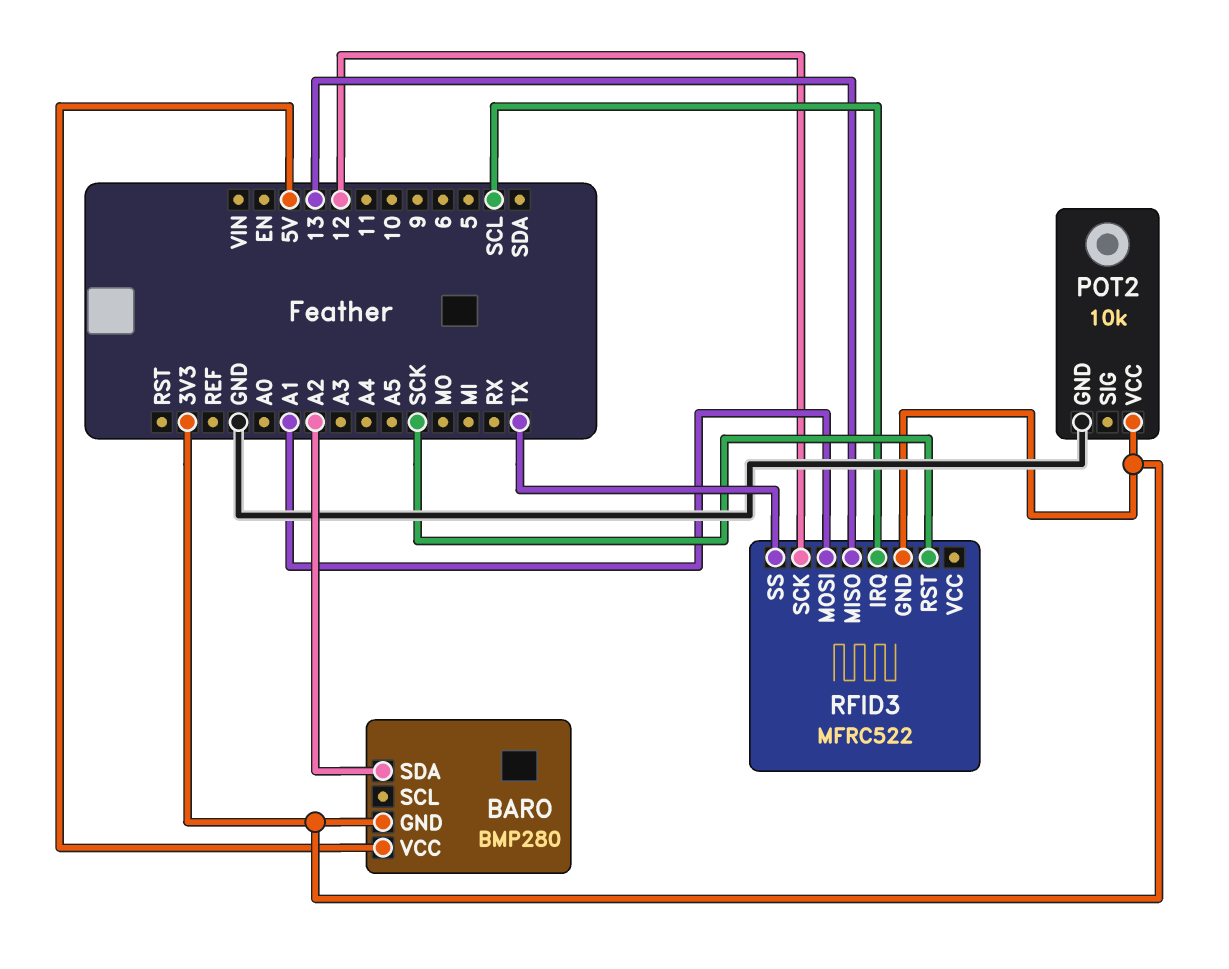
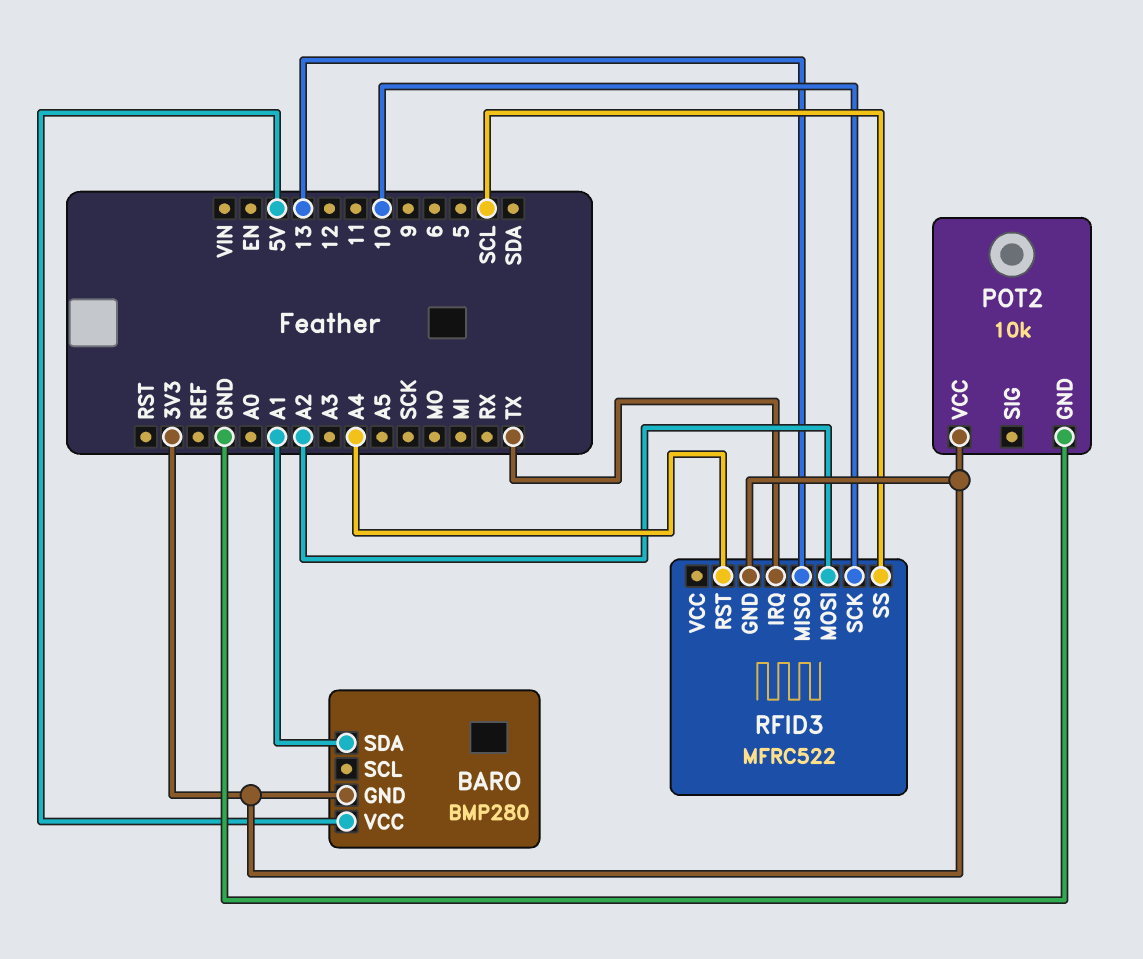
BARO pin SDA: A2 -> A1
RFID3 pin IRQ: SCL -> TX
RFID3 pin MOSI: A1 -> A2
RFID3 pin RST: SCK -> A4
RFID3 pin SCK: 12 -> 10
RFID3 pin SS: TX -> SCL

